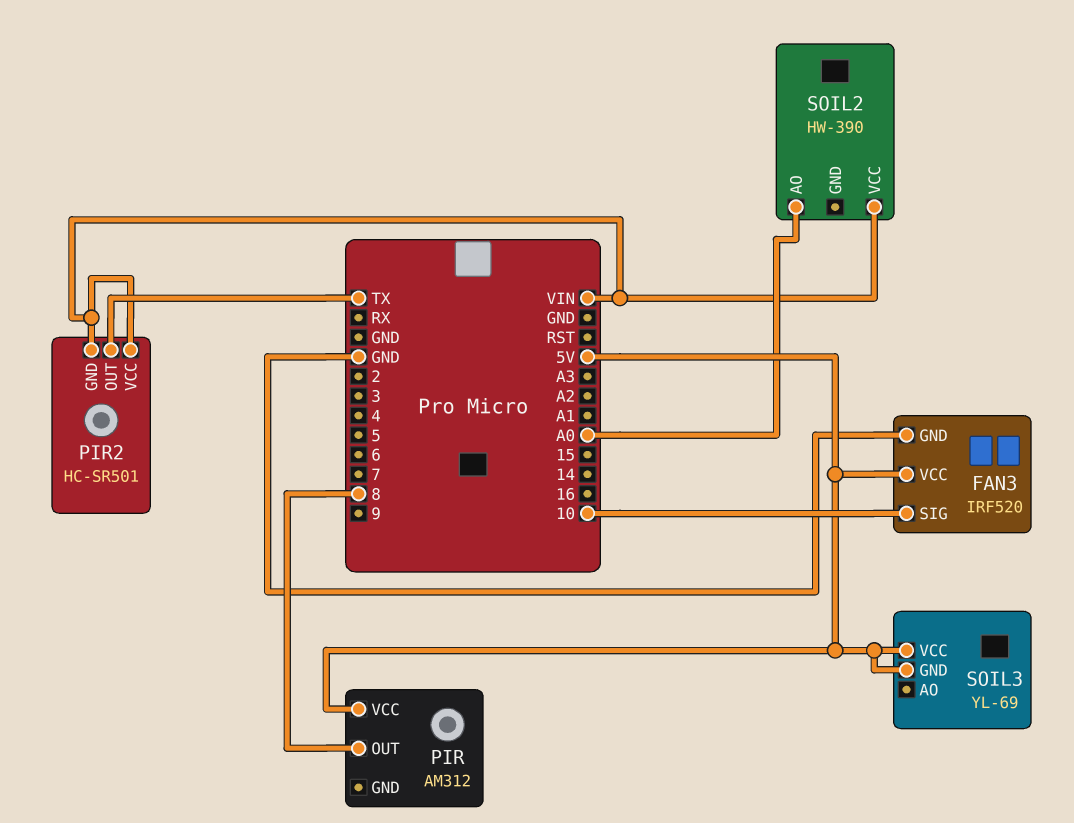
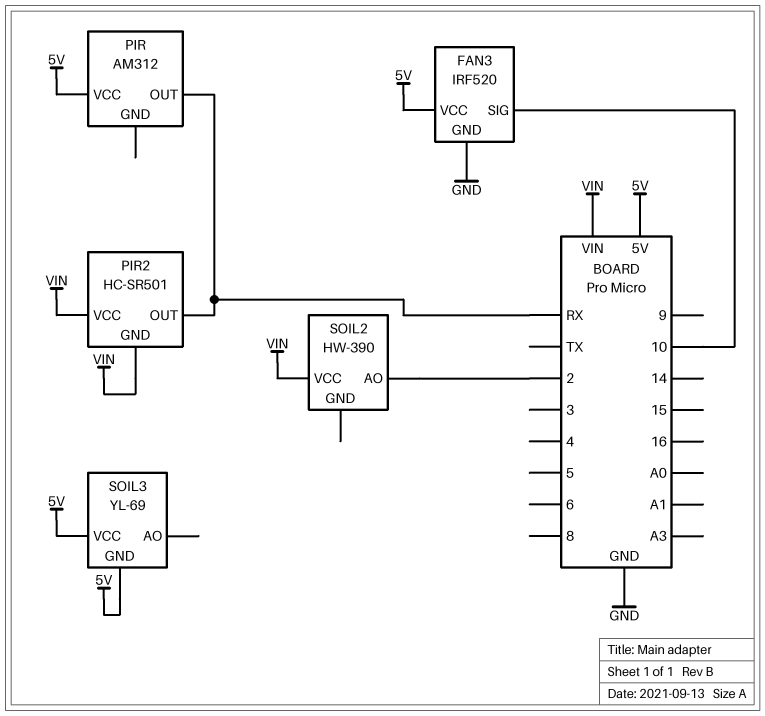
PIR pin OUT: 8 -> RX
PIR2 pin OUT: TX -> RX
SOIL2 pin AO: A0 -> 2

